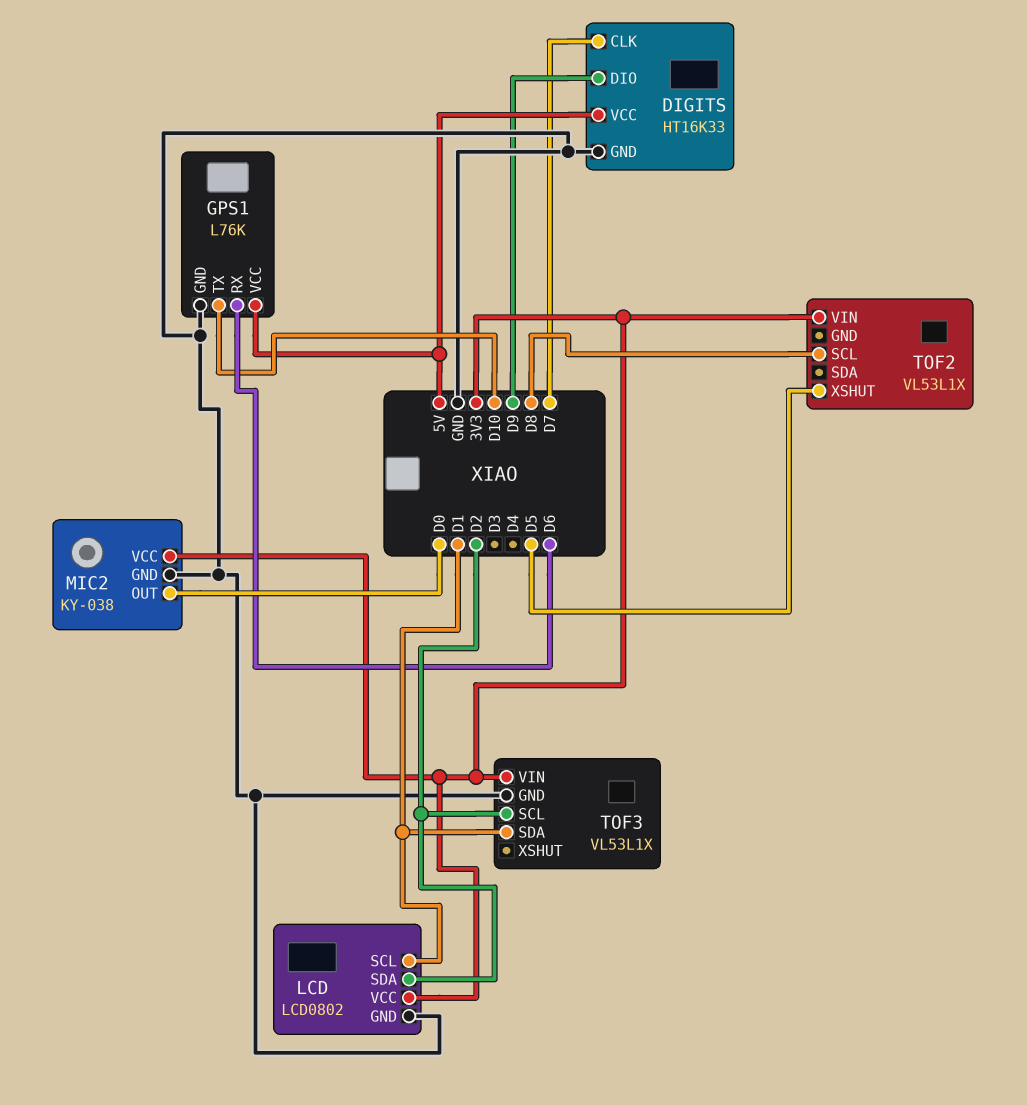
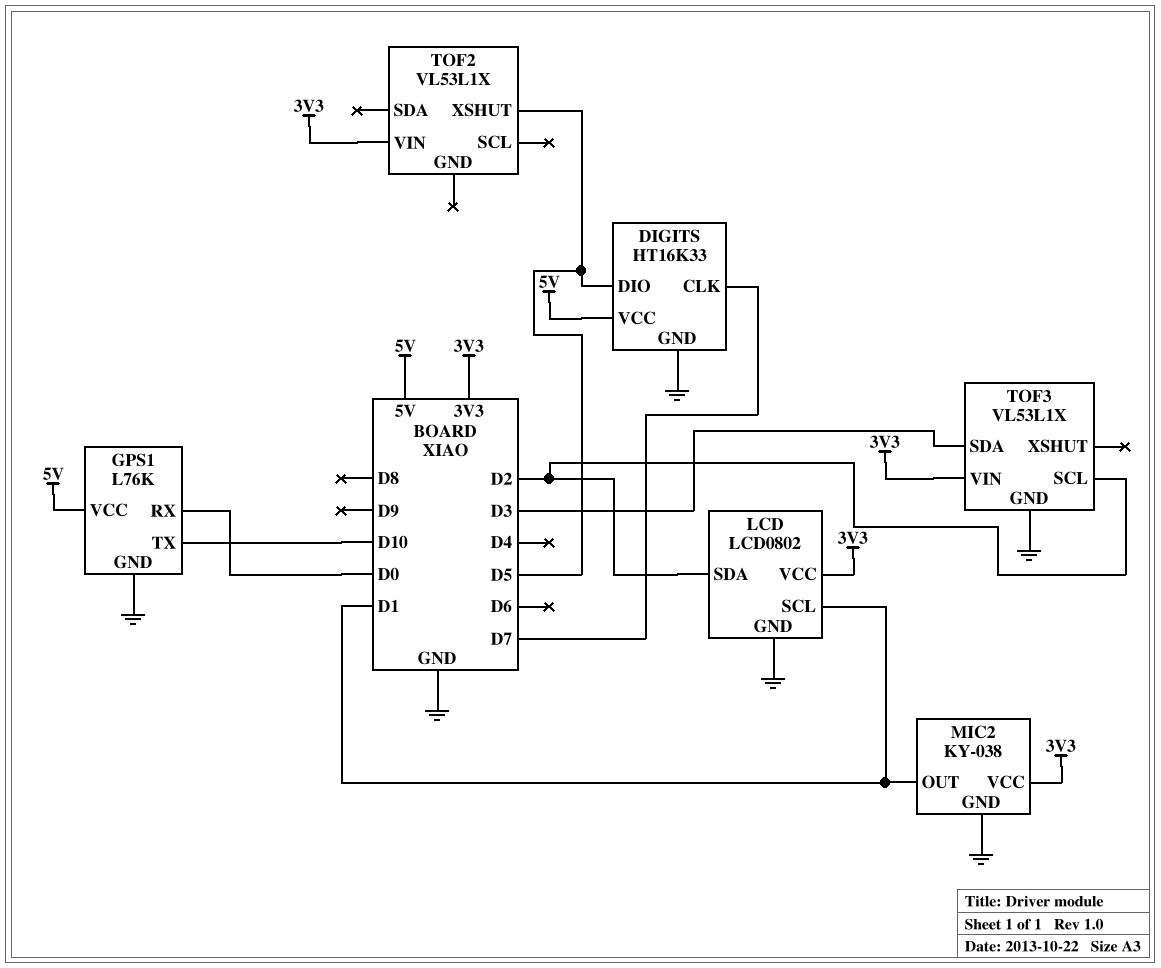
DIGITS pin DIO: D9 -> D5
GPS1 pin RX: D6 -> D0
MIC2 pin OUT: D0 -> D1
TOF2 pin SCL: D8 -> none
TOF3 pin SDA: D1 -> D3

